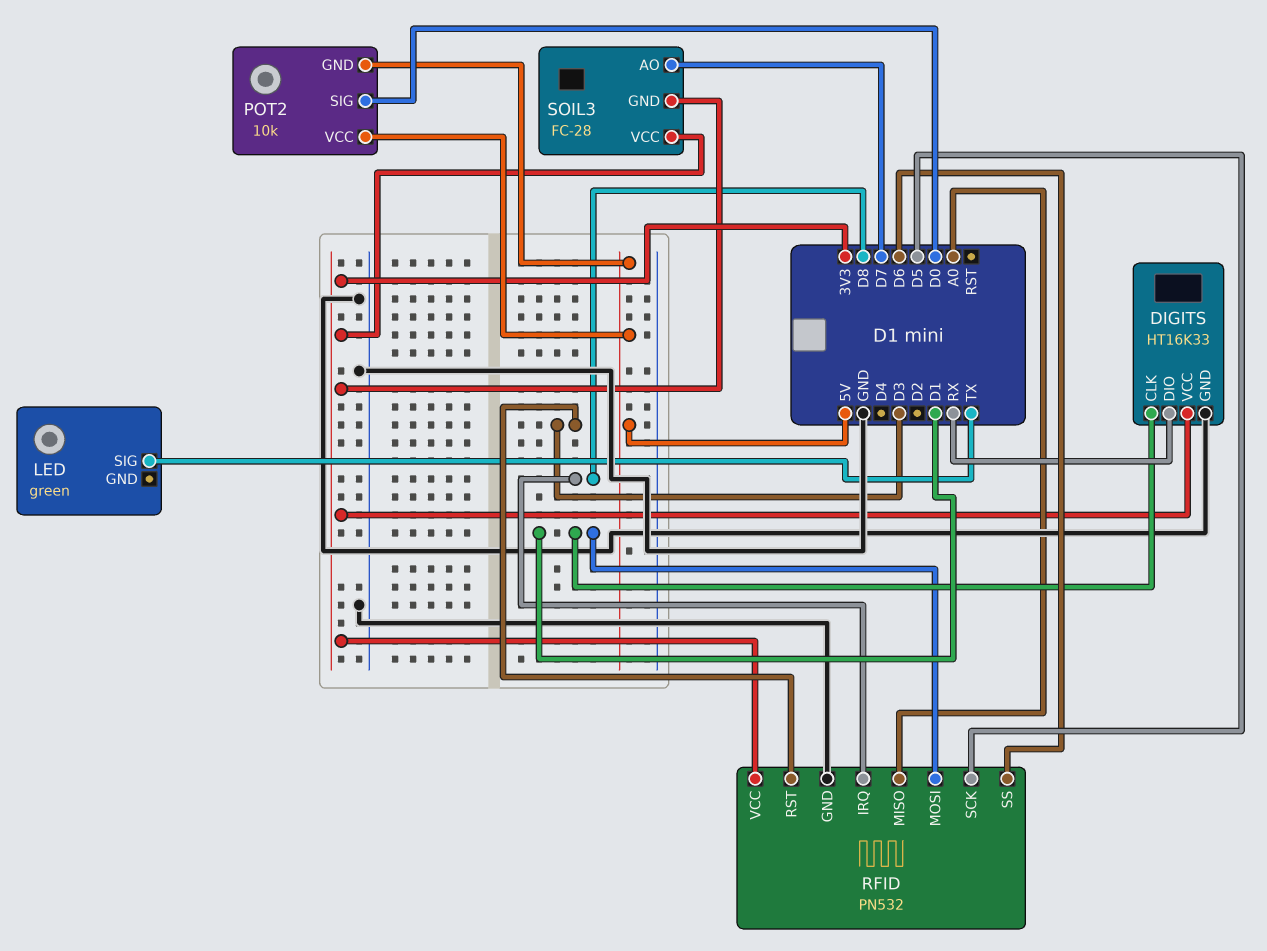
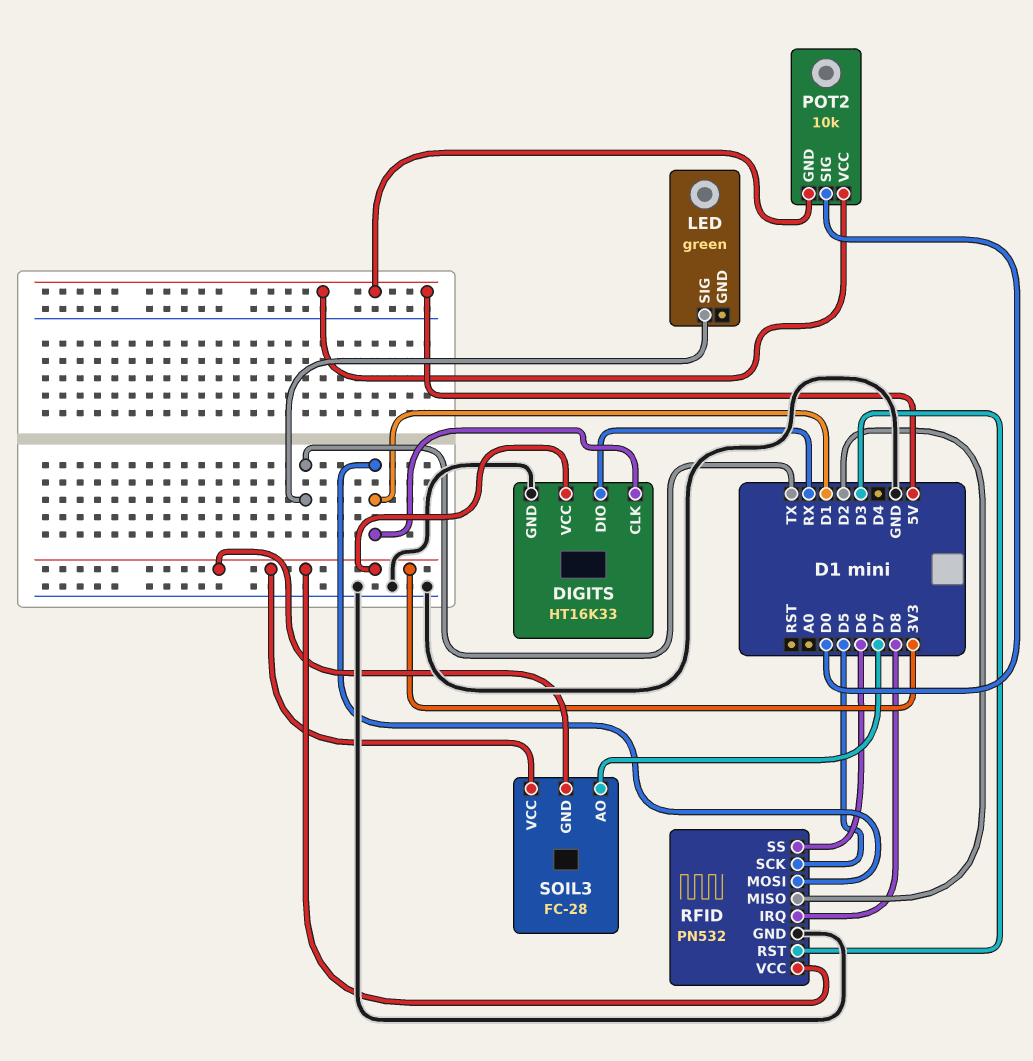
RFID pin MISO: A0 -> D2

